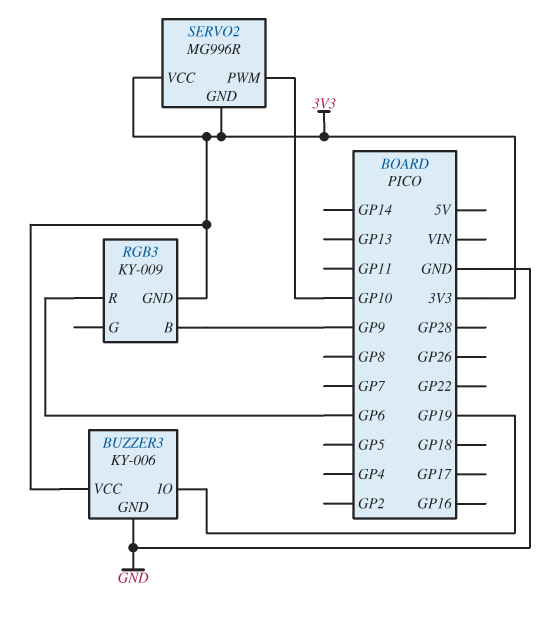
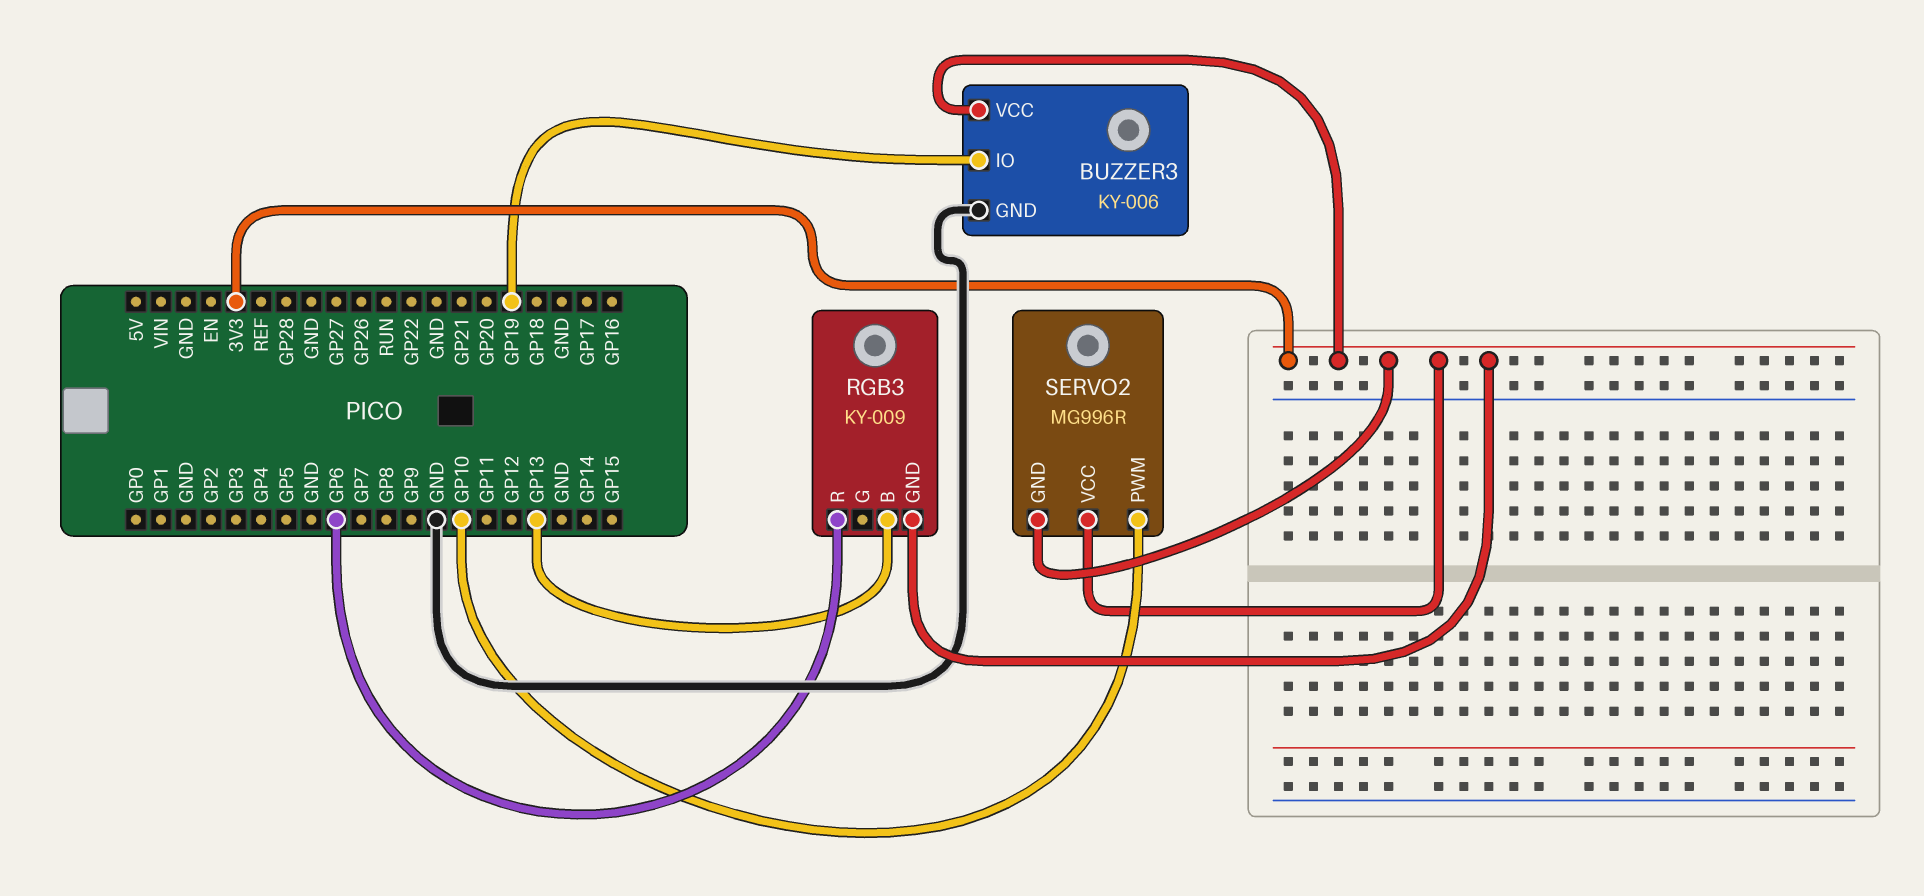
RGB3 pin B: GP9 -> GP13

